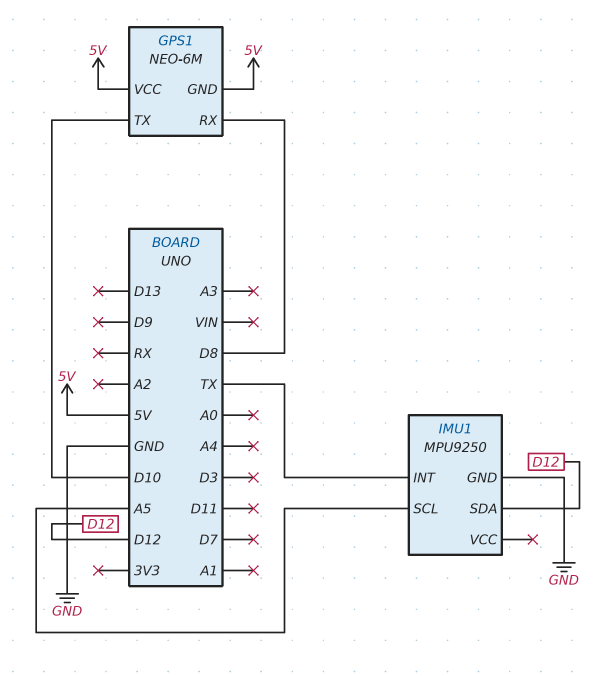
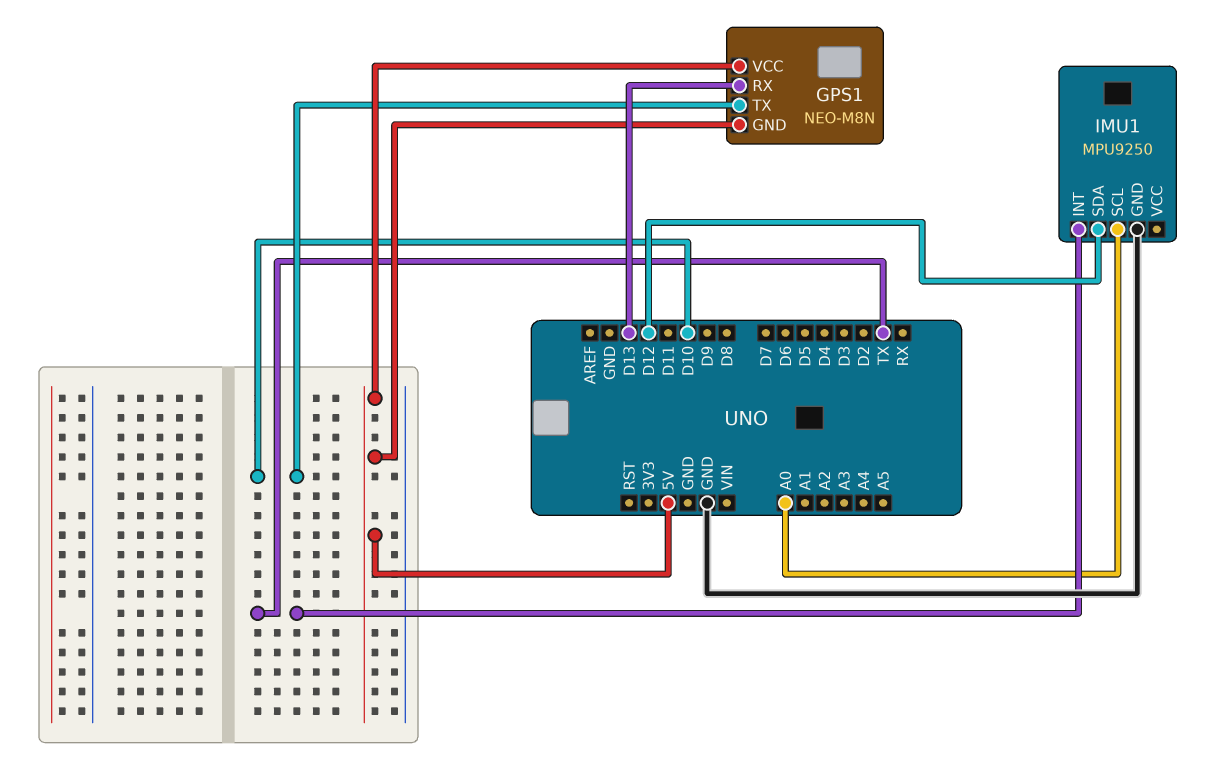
GPS1: NEO-6M -> NEO-M8N
GPS1 pin RX: D8 -> D13
IMU1 pin SCL: A5 -> A0

